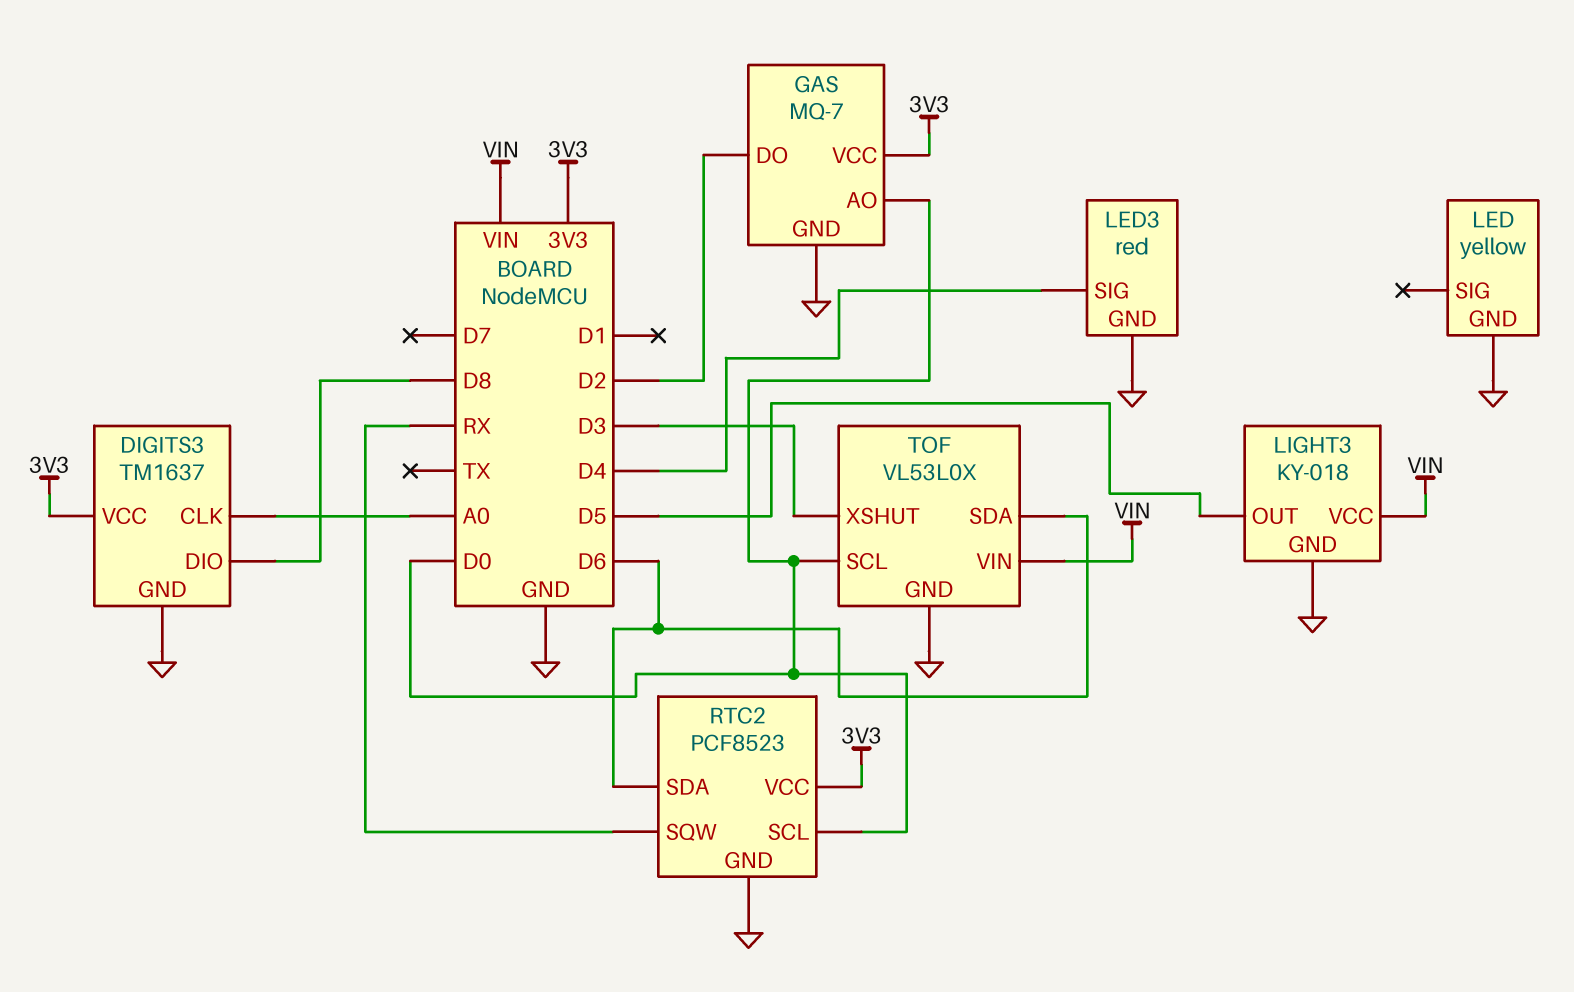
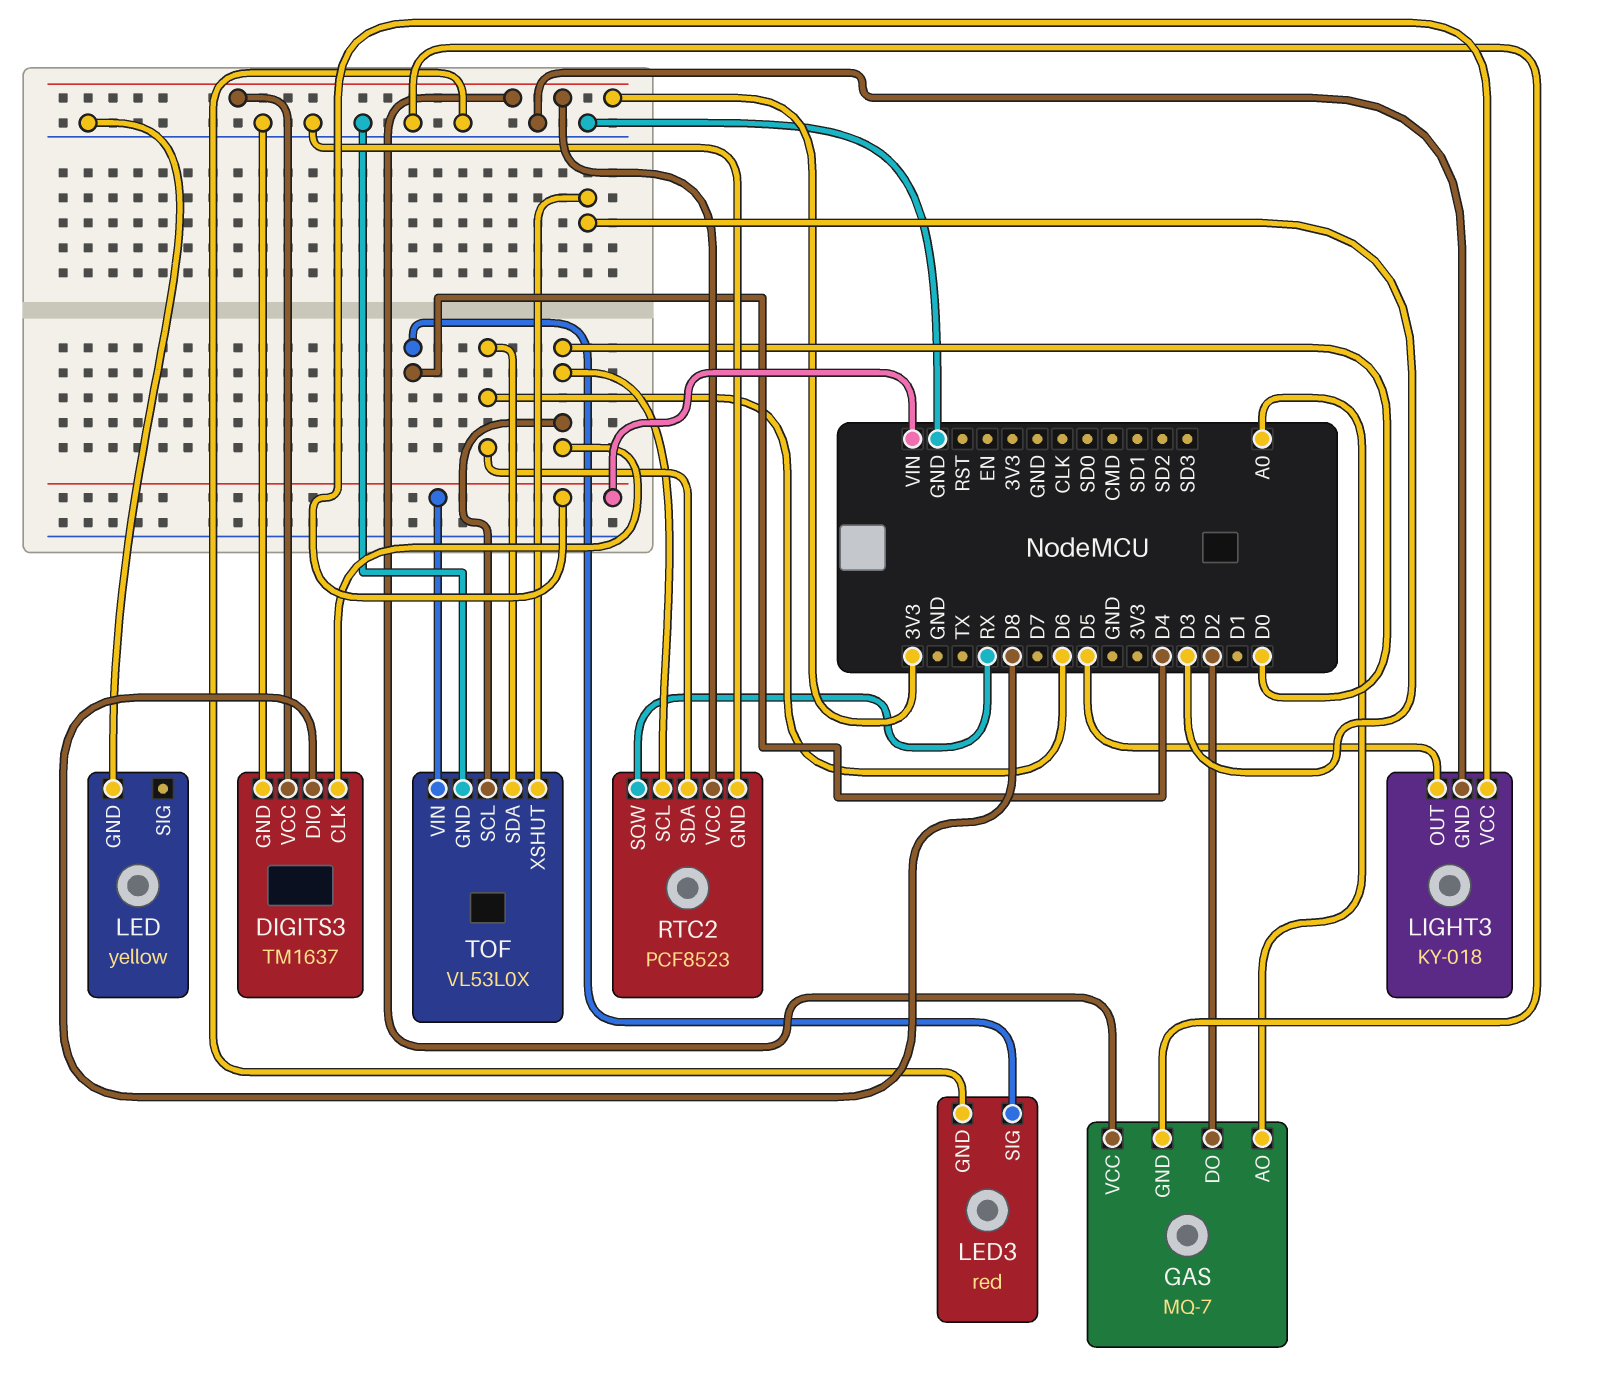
DIGITS3 pin CLK: A0 -> D0
GAS pin AO: D0 -> A0

